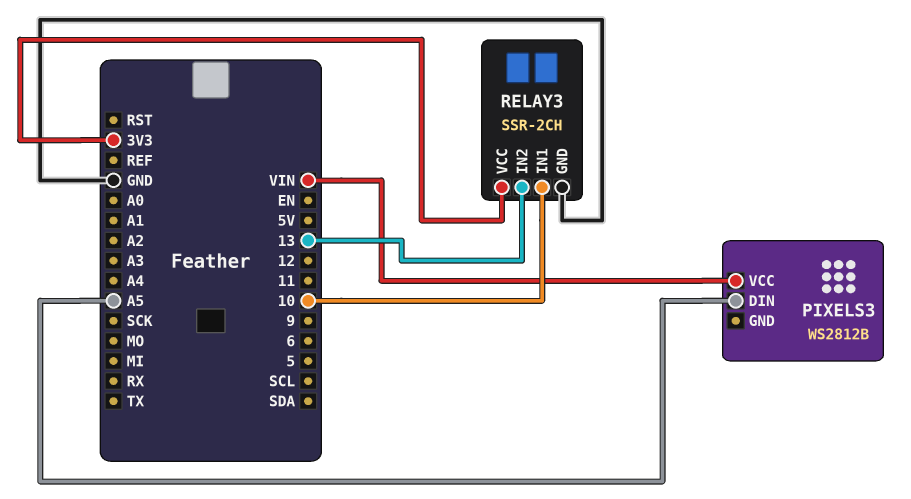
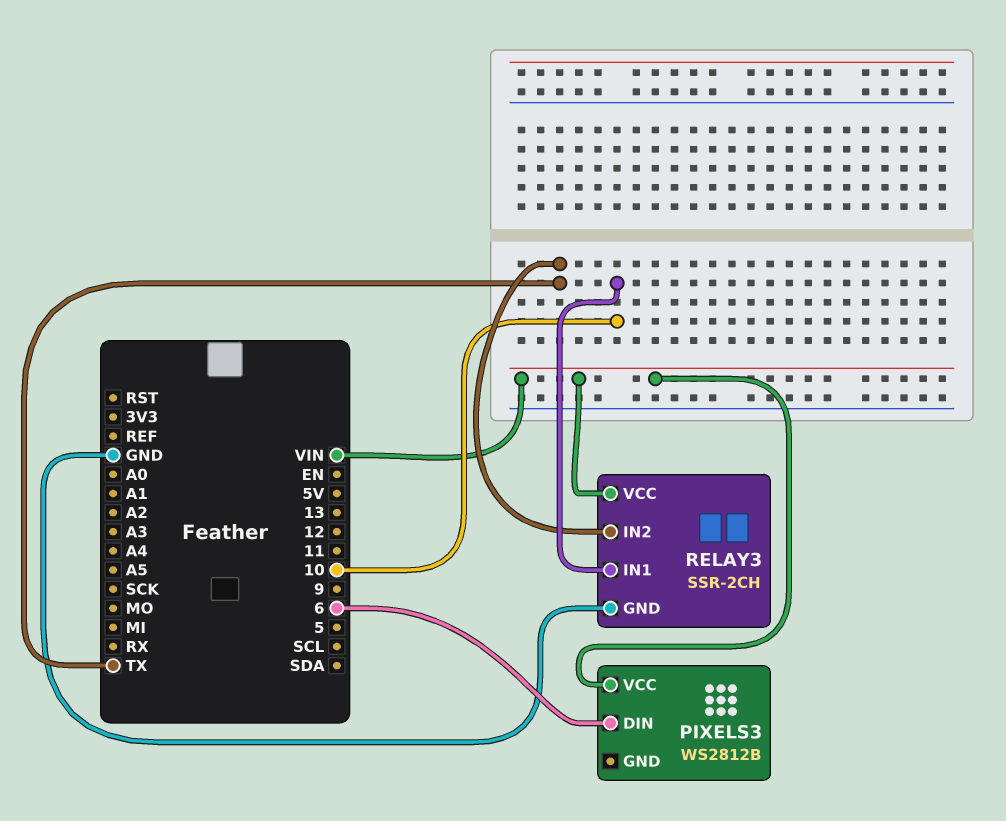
PIXELS3 pin DIN: A5 -> 6
RELAY3 pin IN2: 13 -> TX
RELAY3 pin VCC: 3V3 -> VIN

